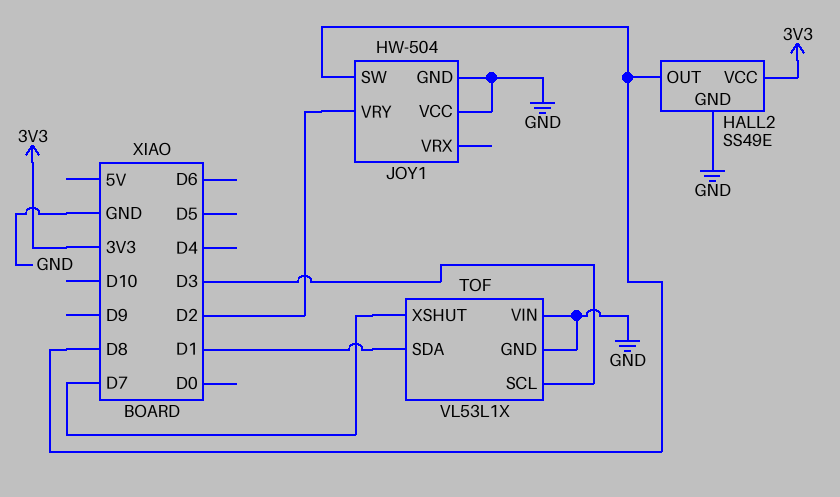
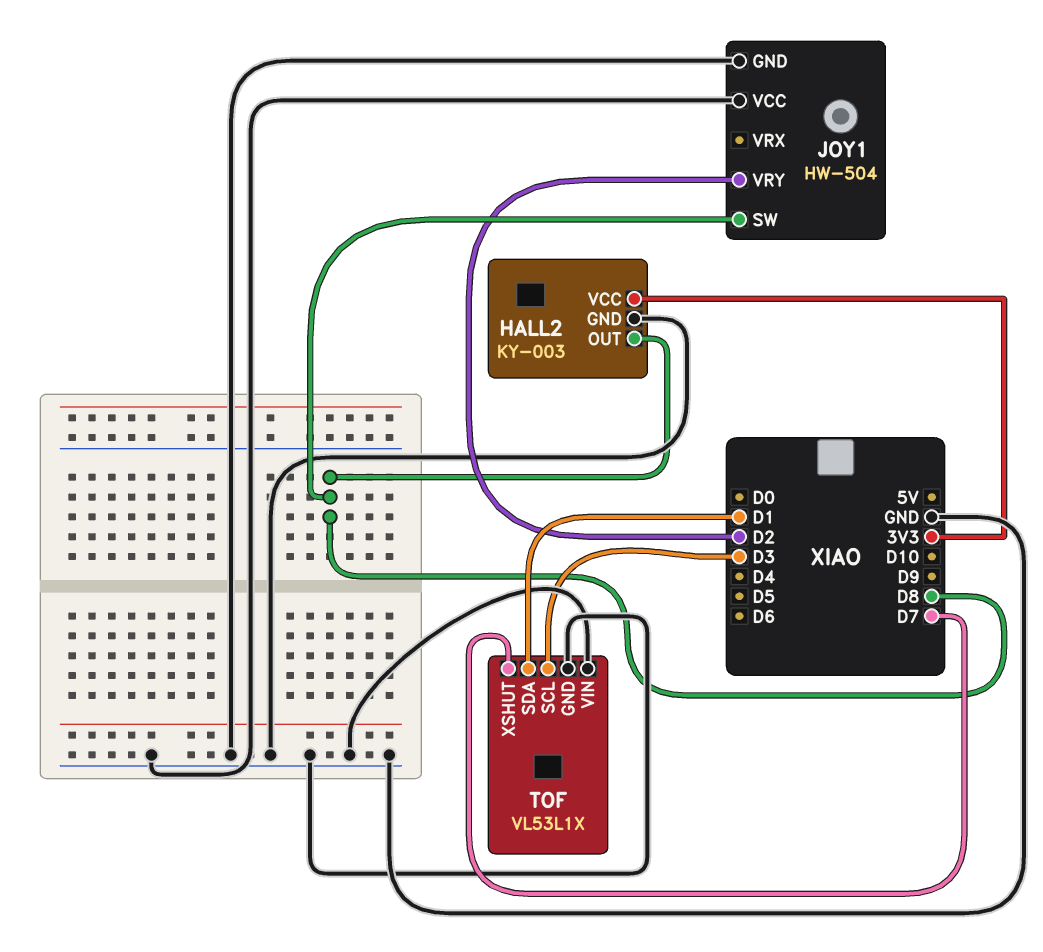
HALL2: SS49E -> KY-003

